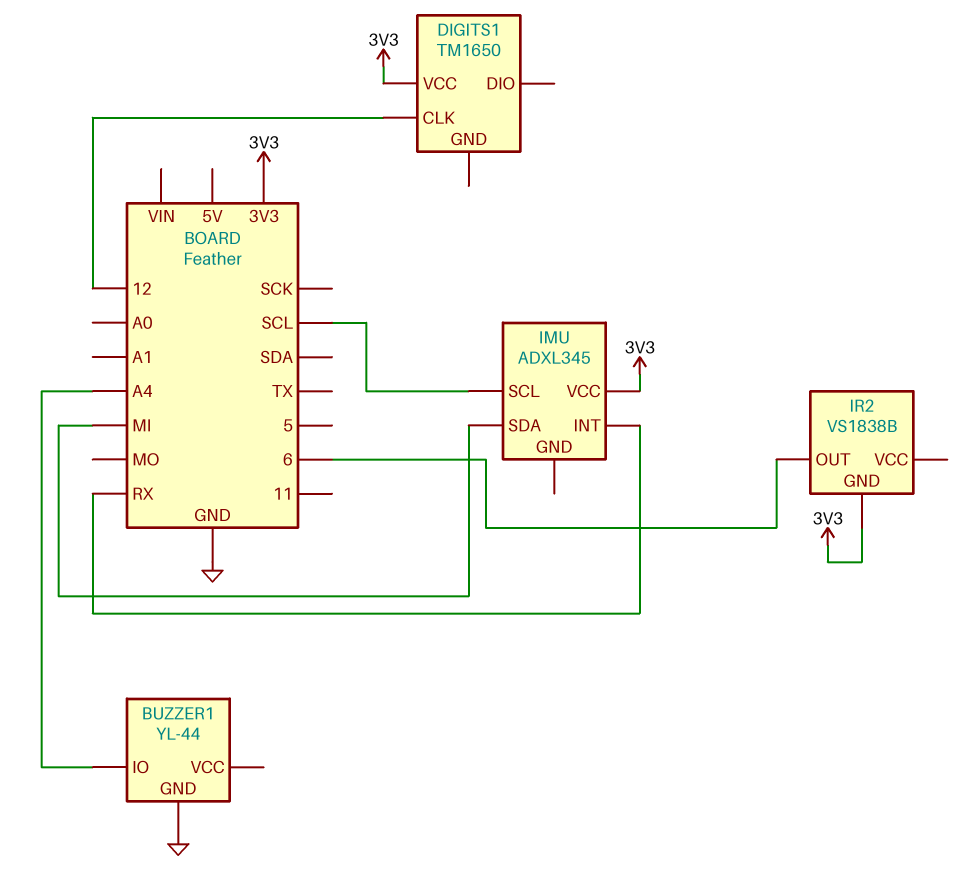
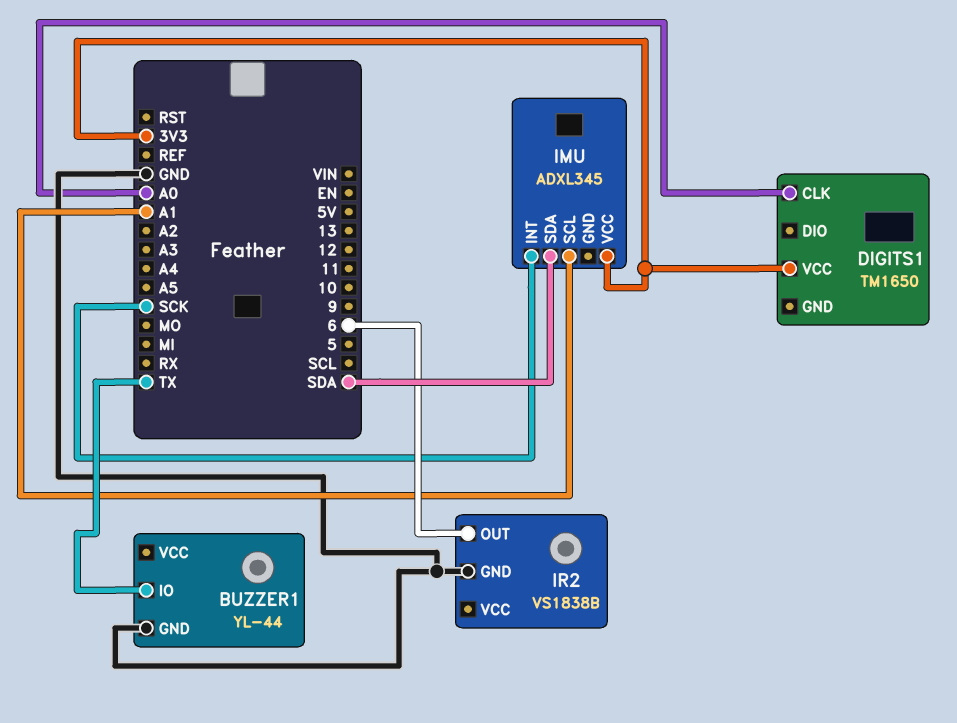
BUZZER1 pin IO: A4 -> TX
DIGITS1 pin CLK: 12 -> A0
IMU pin INT: RX -> SCK
IMU pin SCL: SCL -> A1
IMU pin SDA: MI -> SDA
IR2 pin GND: 3V3 -> GND

